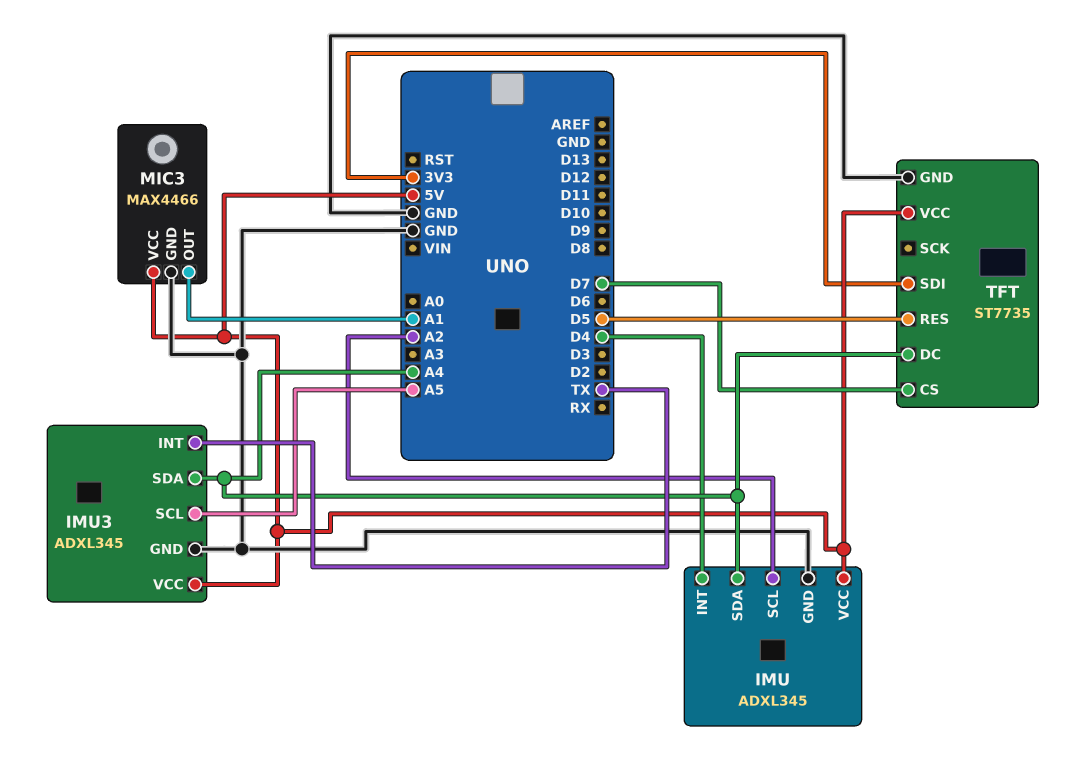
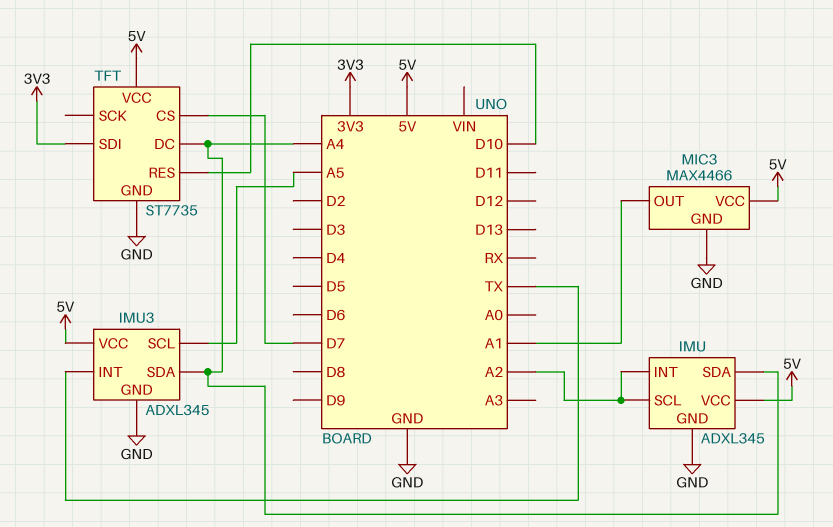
IMU pin INT: D4 -> A2
TFT pin RES: D5 -> D10

